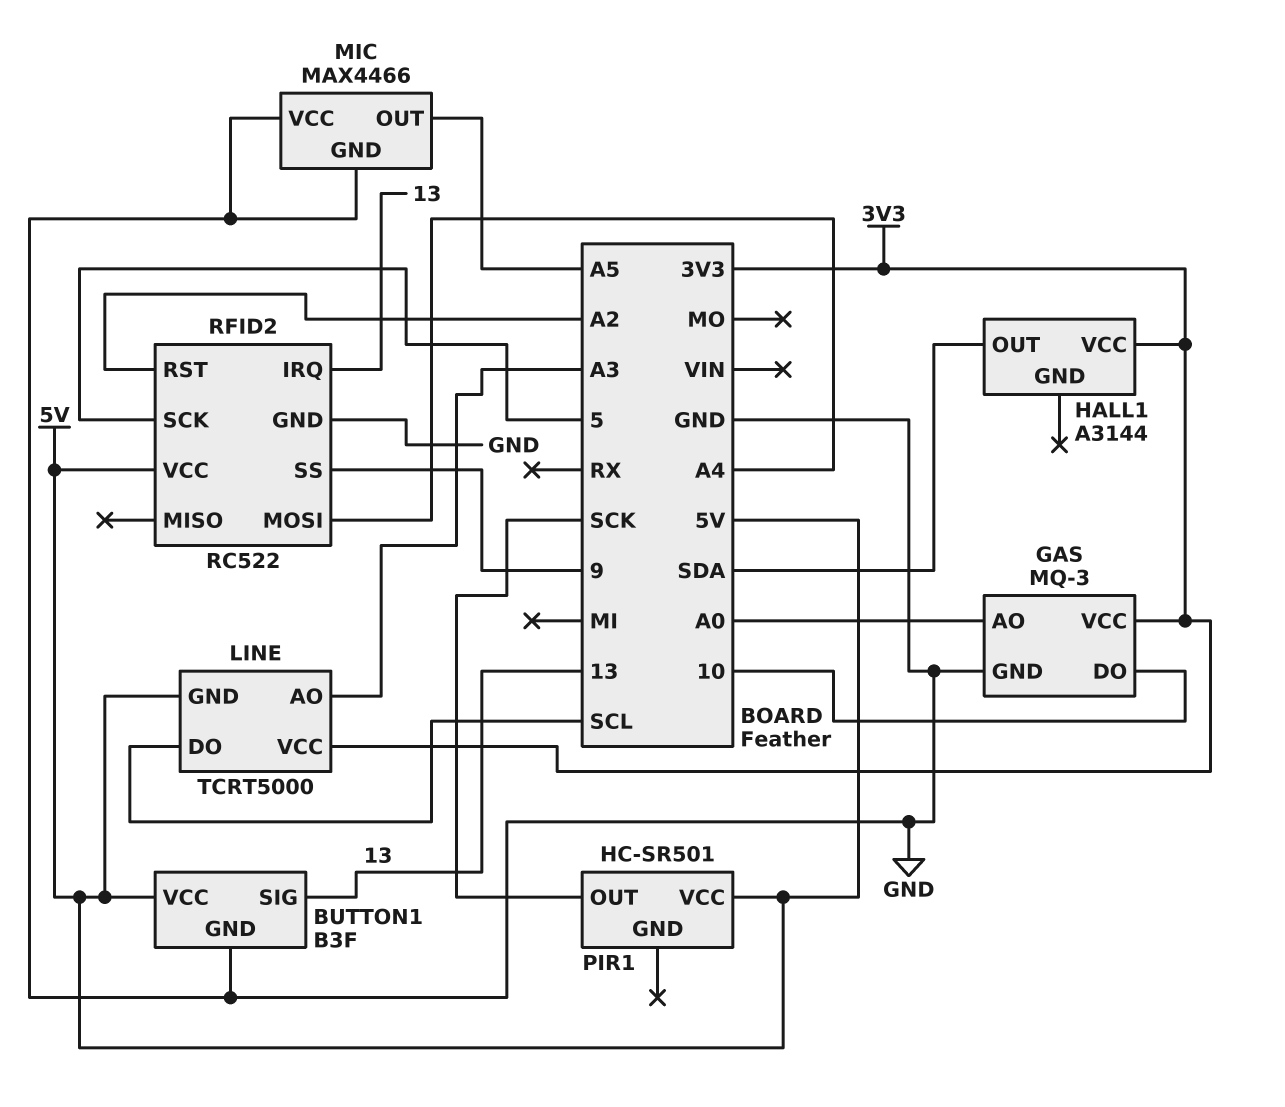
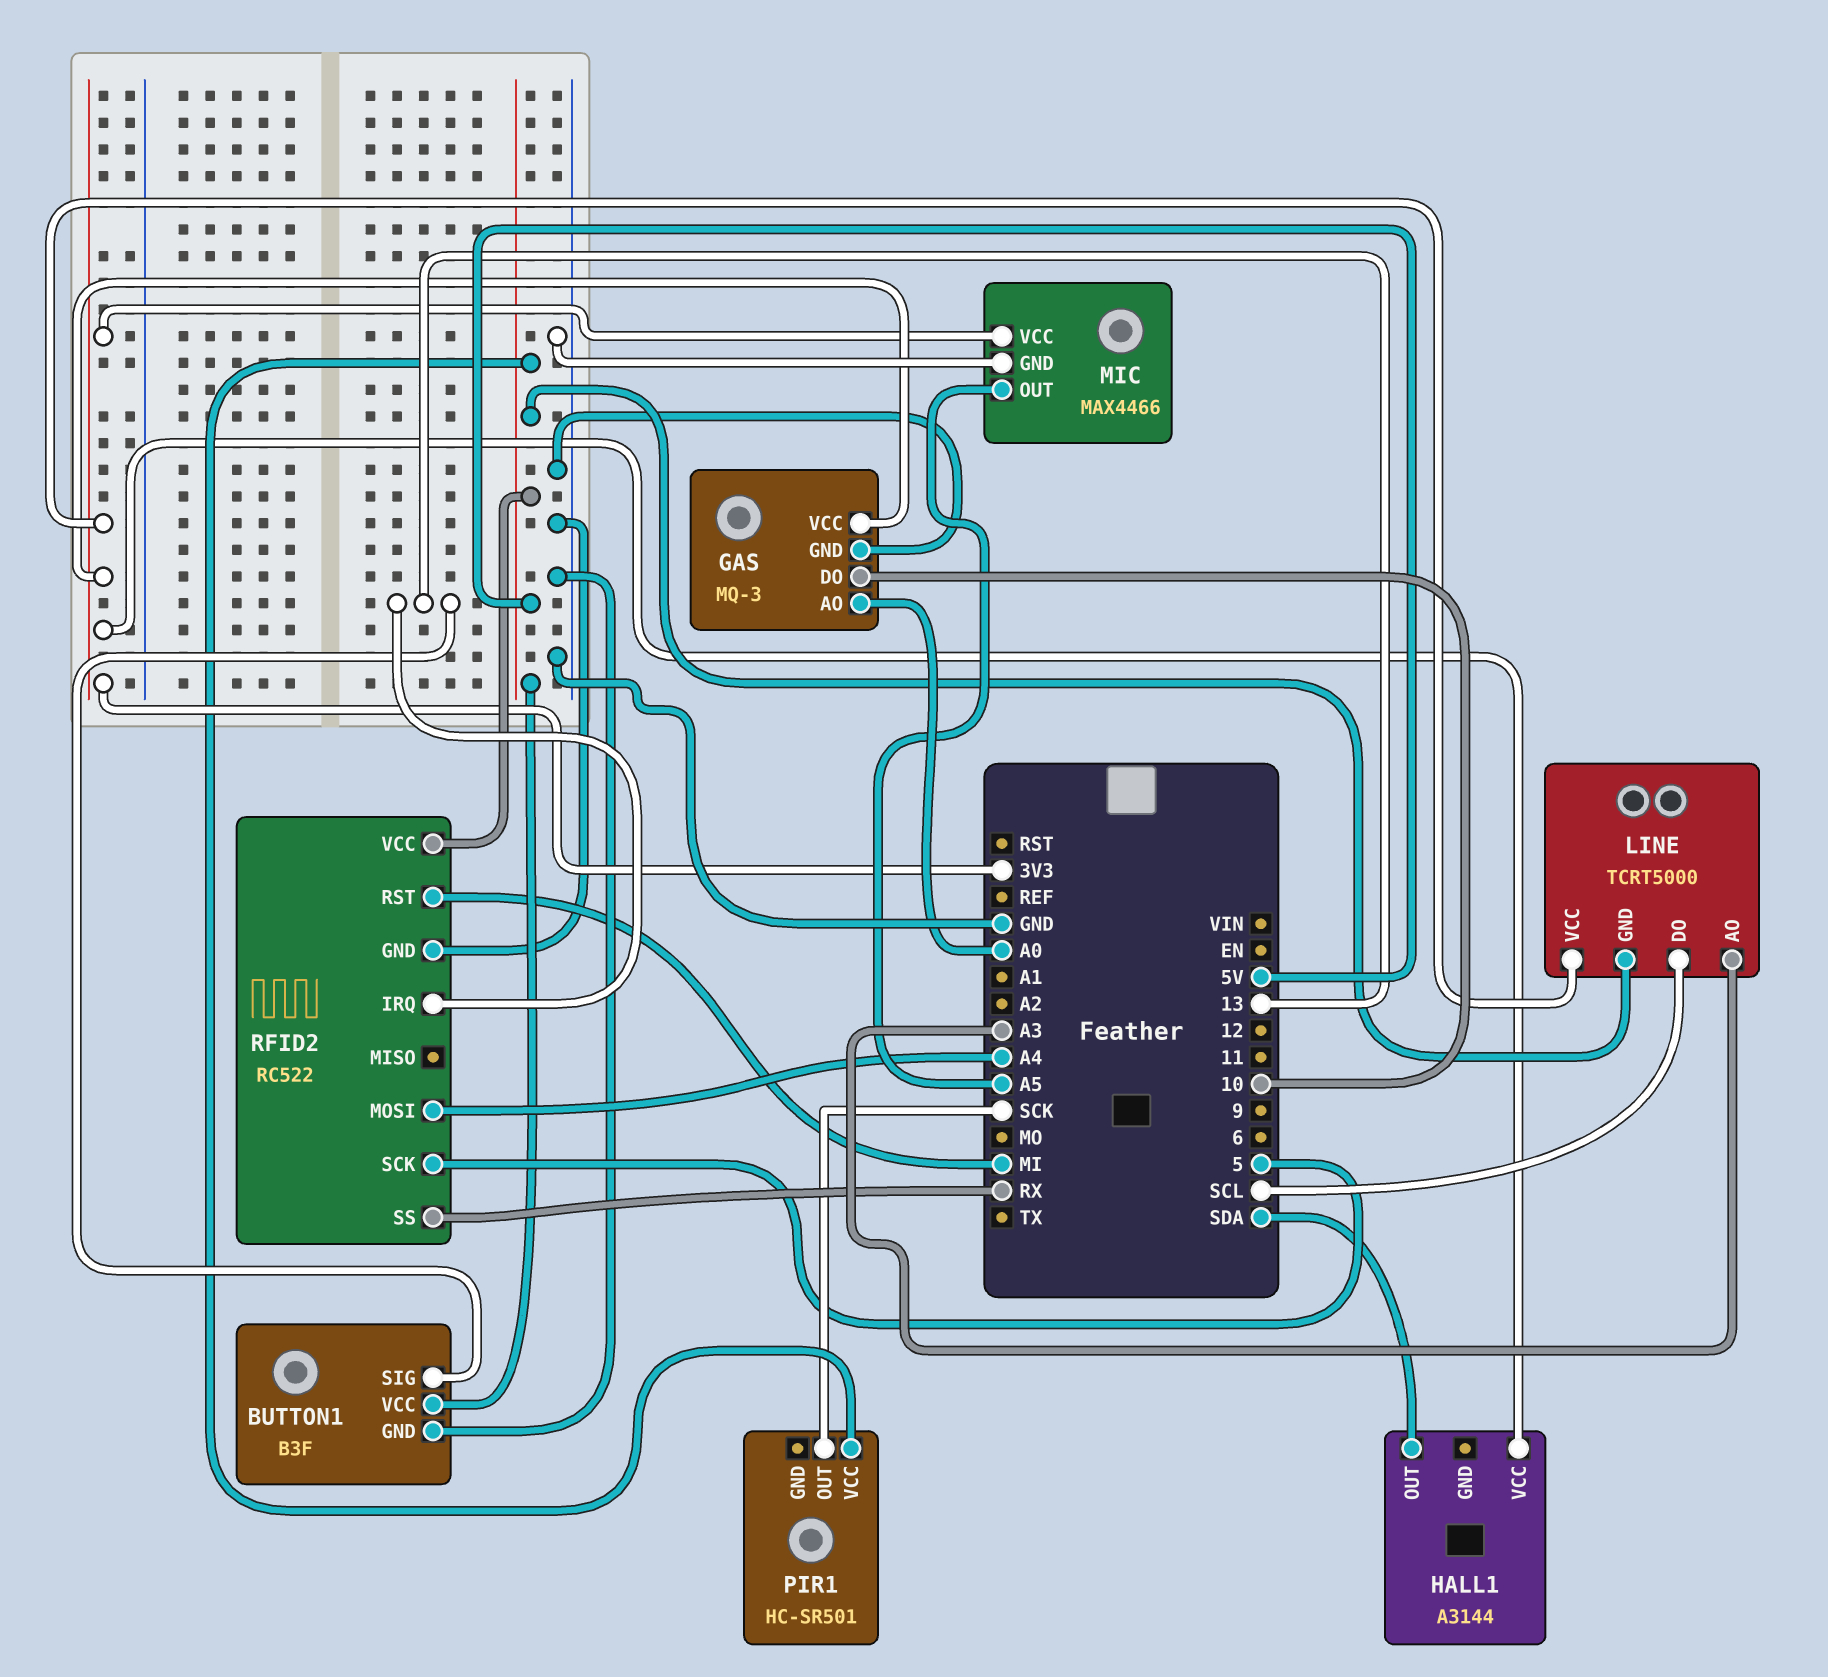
MIC pin VCC: GND -> 3V3
RFID2 pin RST: A2 -> MI
RFID2 pin SS: 9 -> RX

